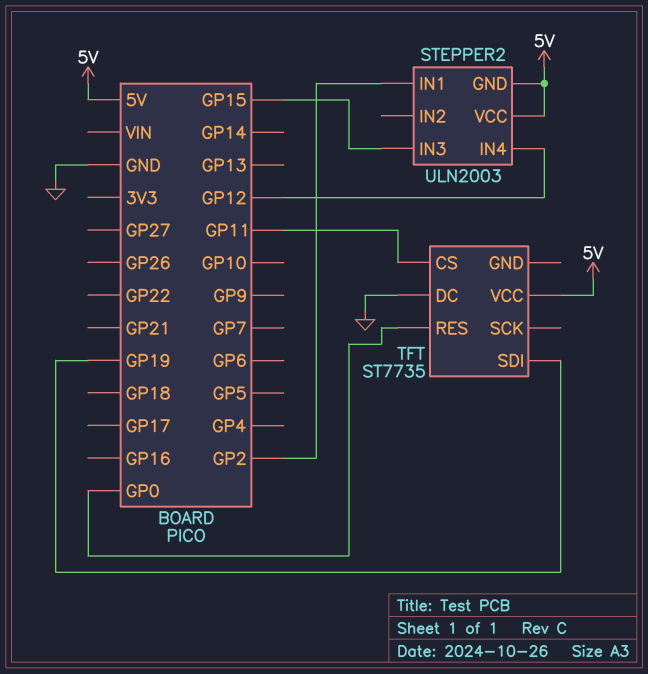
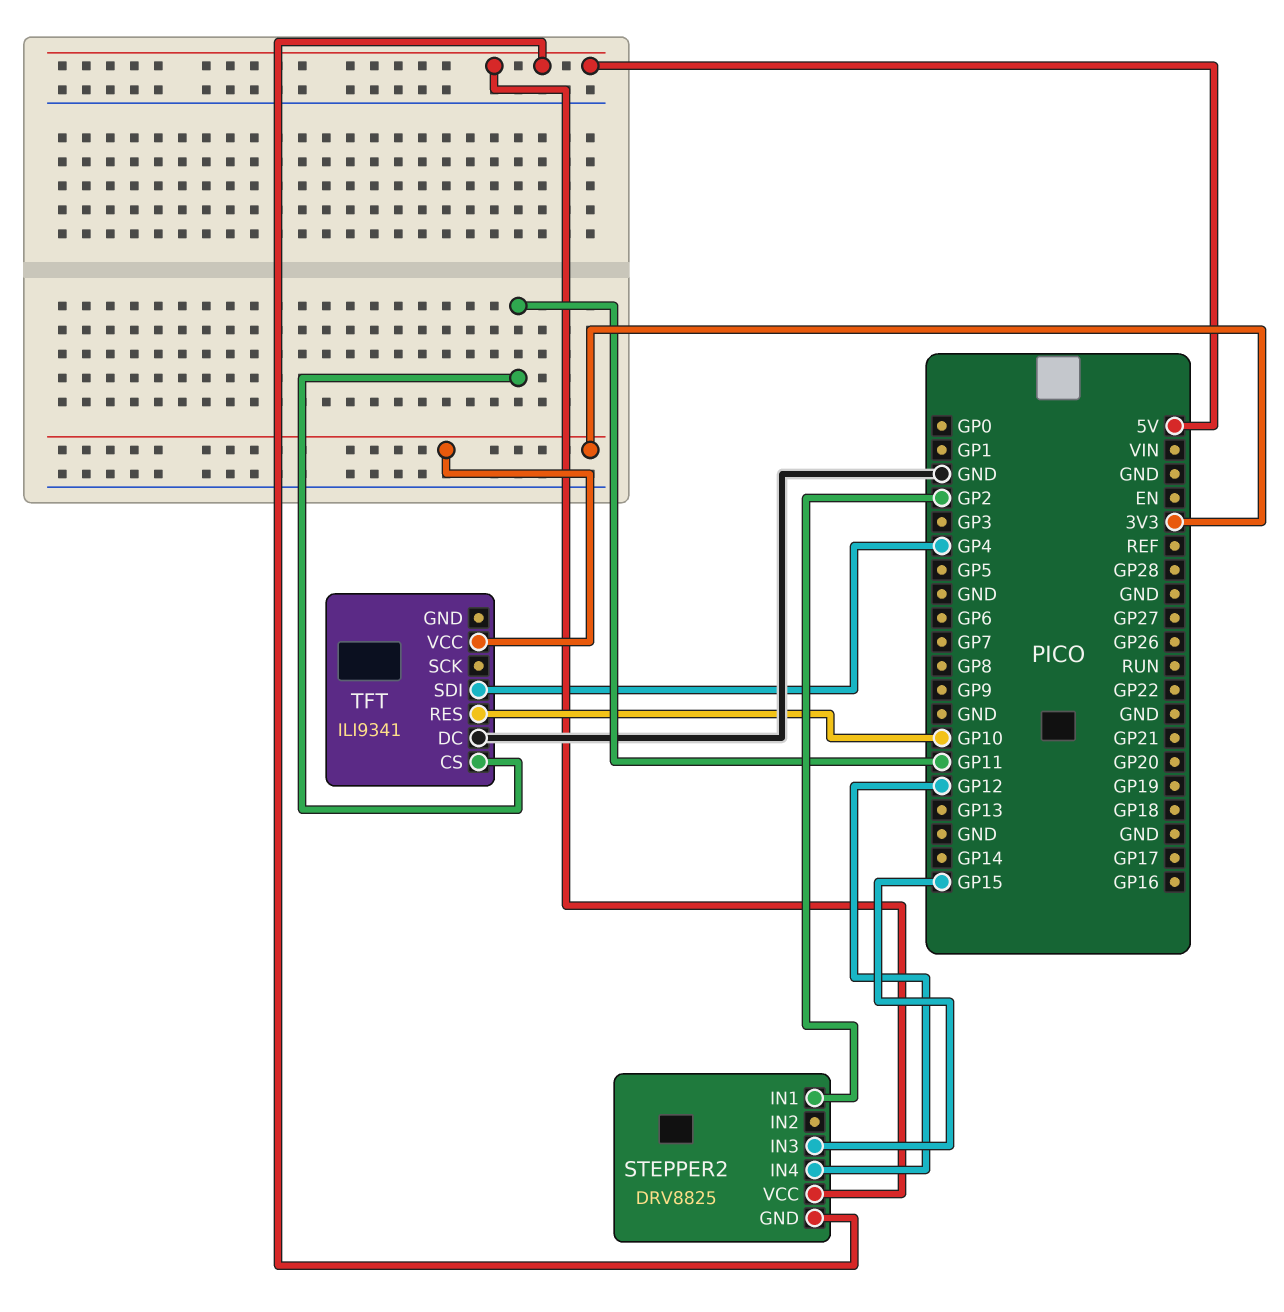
STEPPER2: ULN2003 -> DRV8825
TFT: ST7735 -> ILI9341
TFT pin RES: GP0 -> GP10
TFT pin SDI: GP19 -> GP4
TFT pin VCC: 5V -> 3V3

